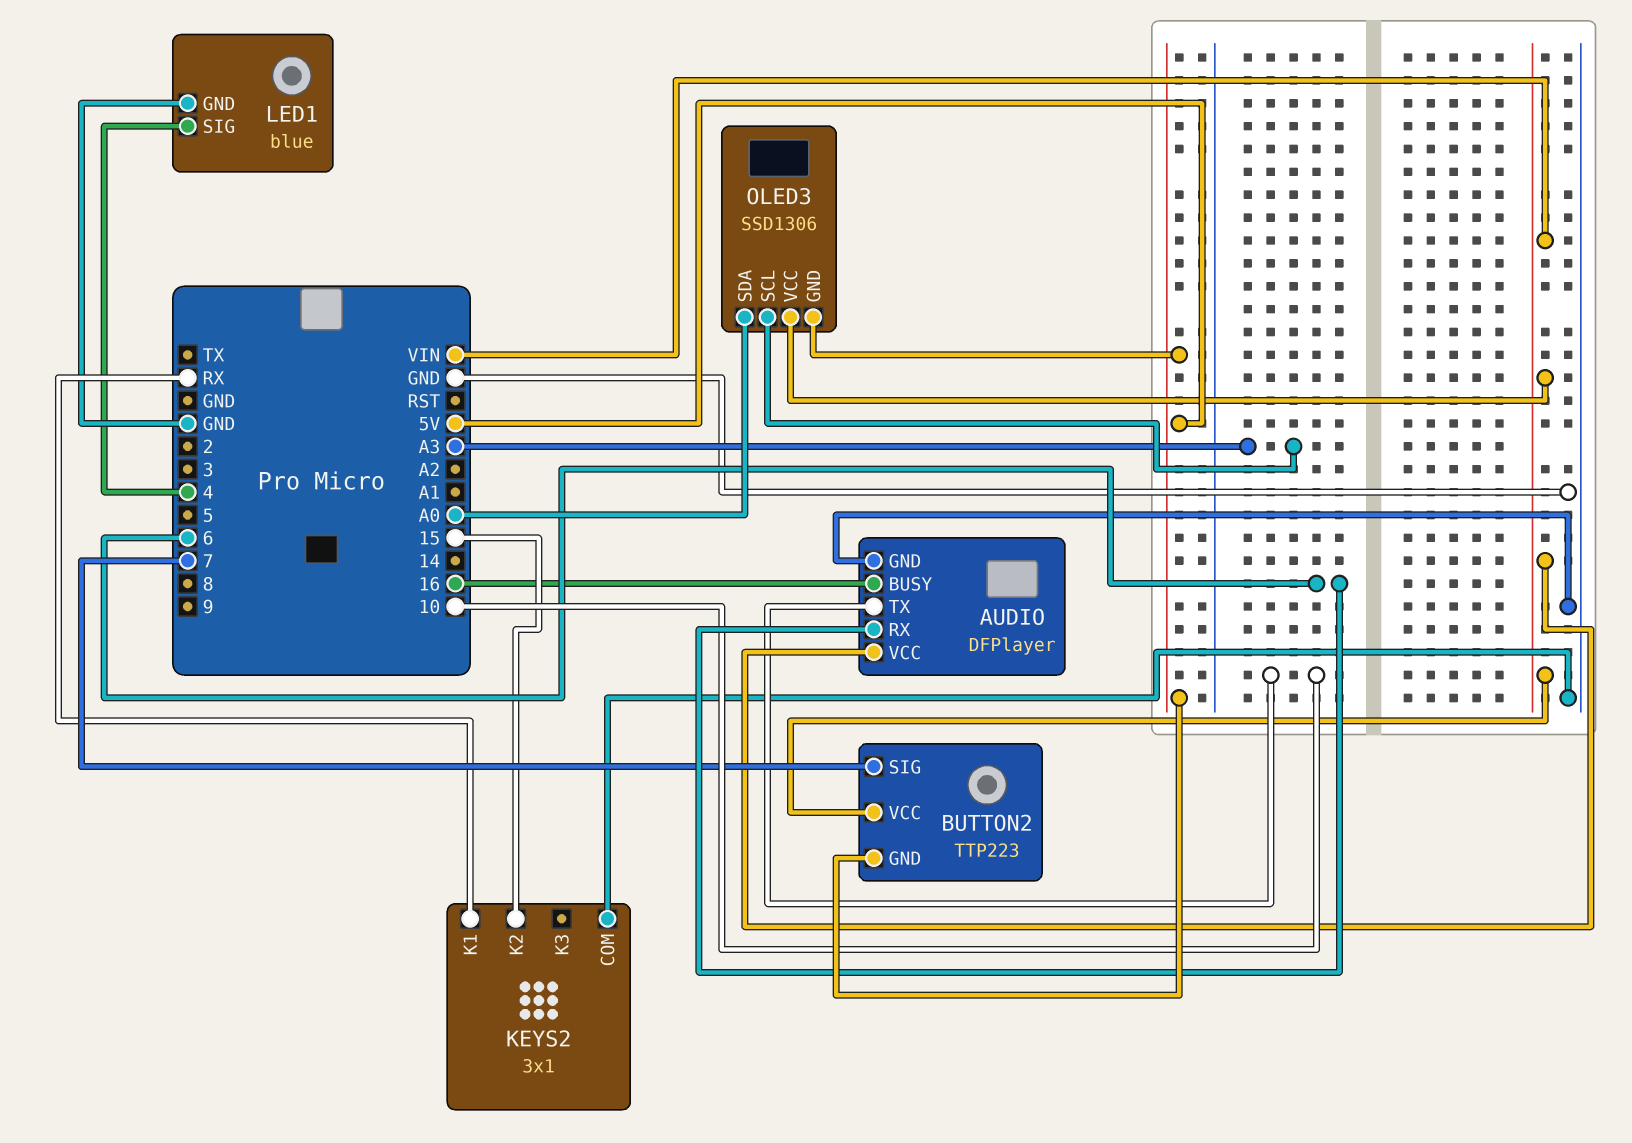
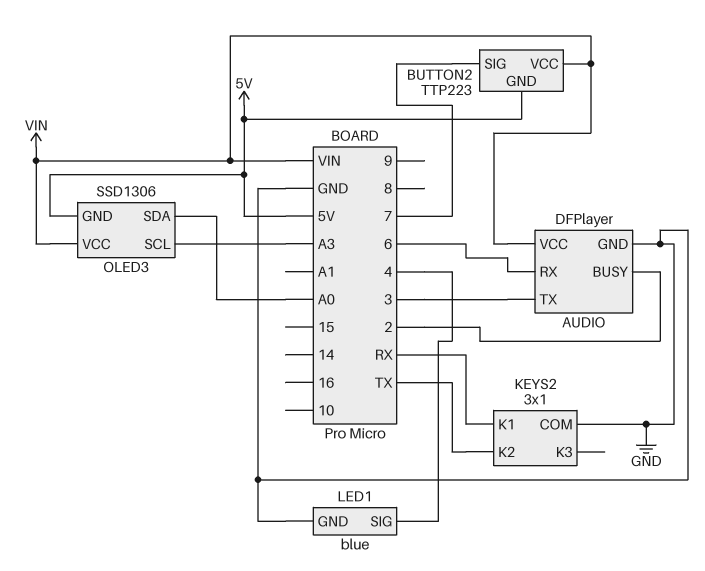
AUDIO pin BUSY: 16 -> 2
AUDIO pin TX: 10 -> 3
KEYS2 pin K2: 15 -> TX

